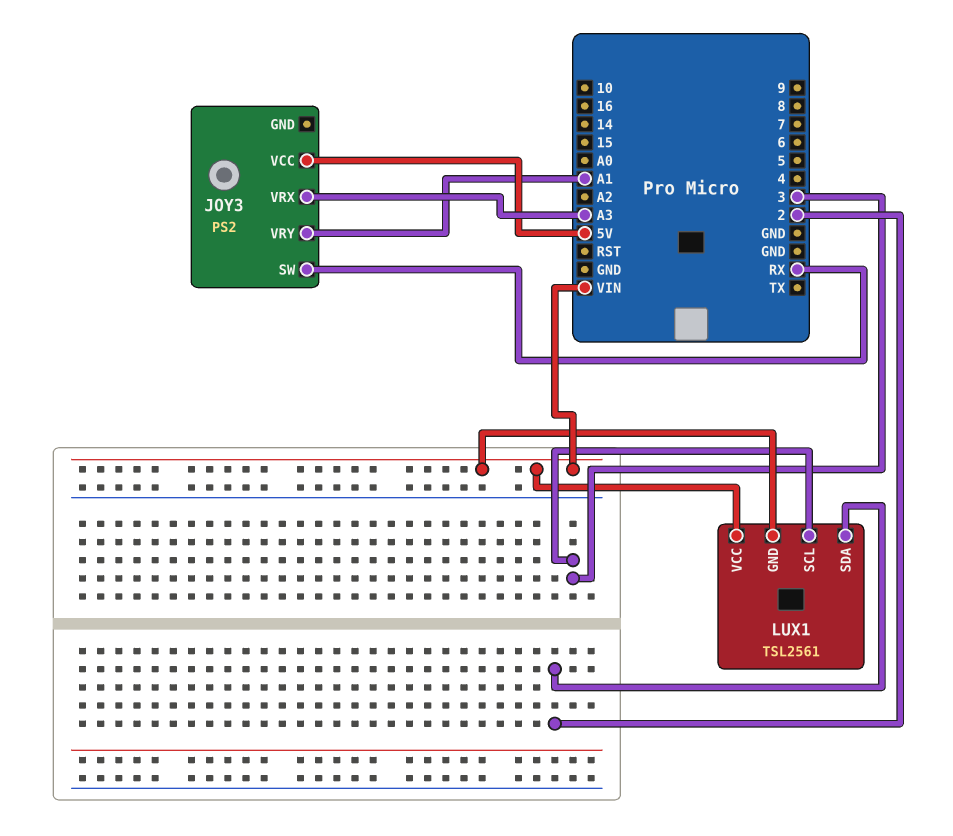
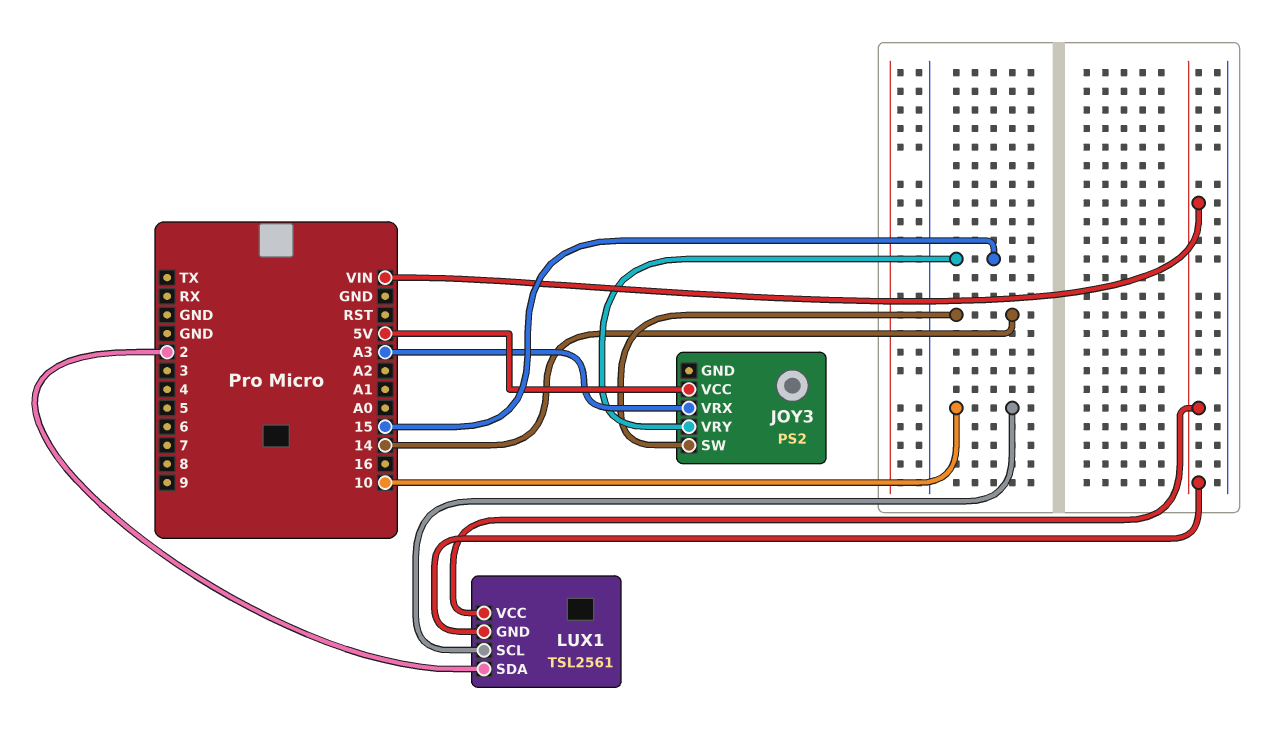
JOY3 pin SW: RX -> 14
JOY3 pin VRY: A1 -> 15
LUX1 pin SCL: 3 -> 10

